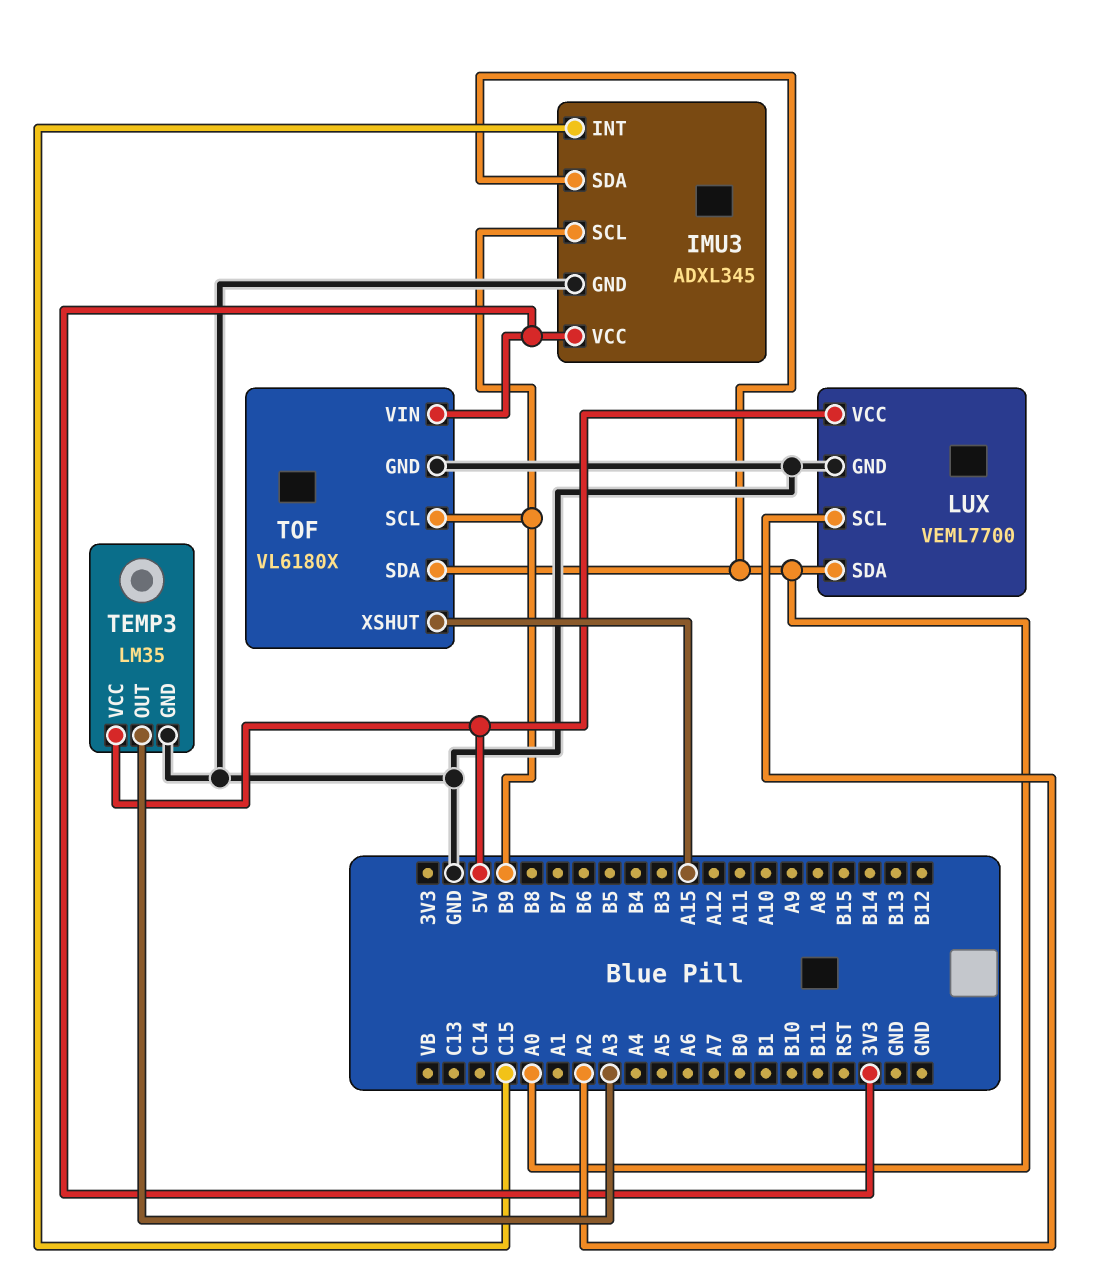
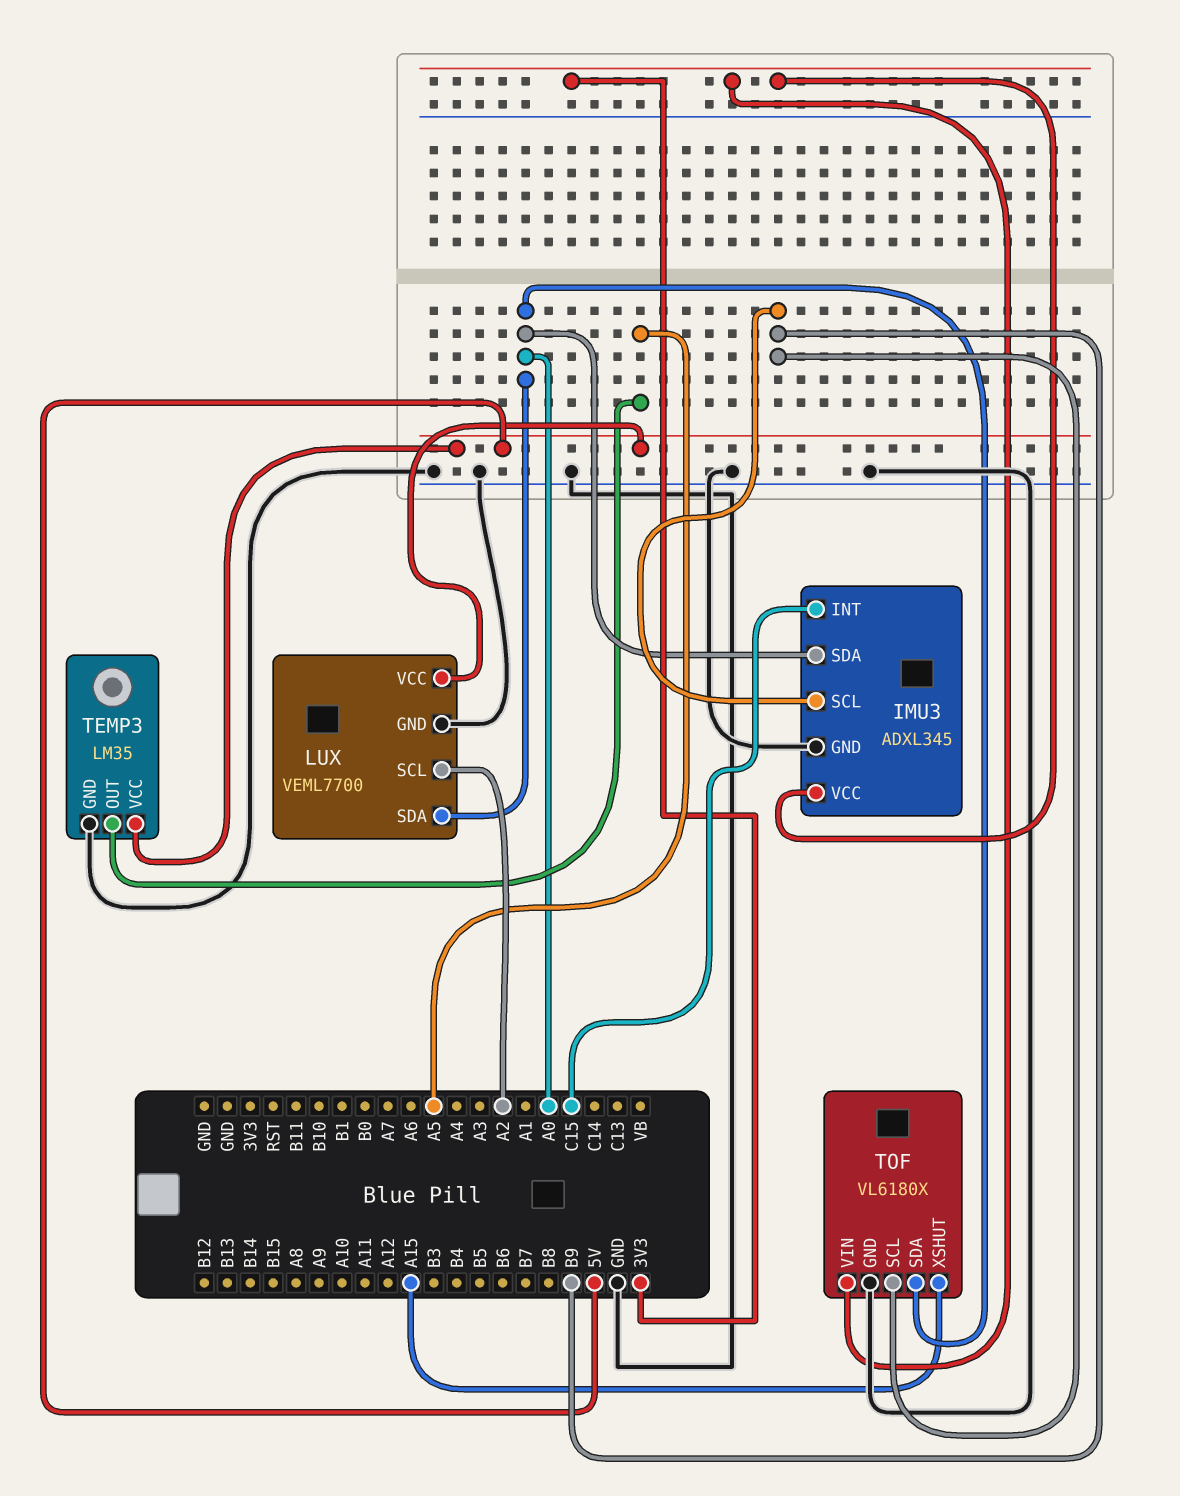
TEMP3 pin OUT: A3 -> A5

